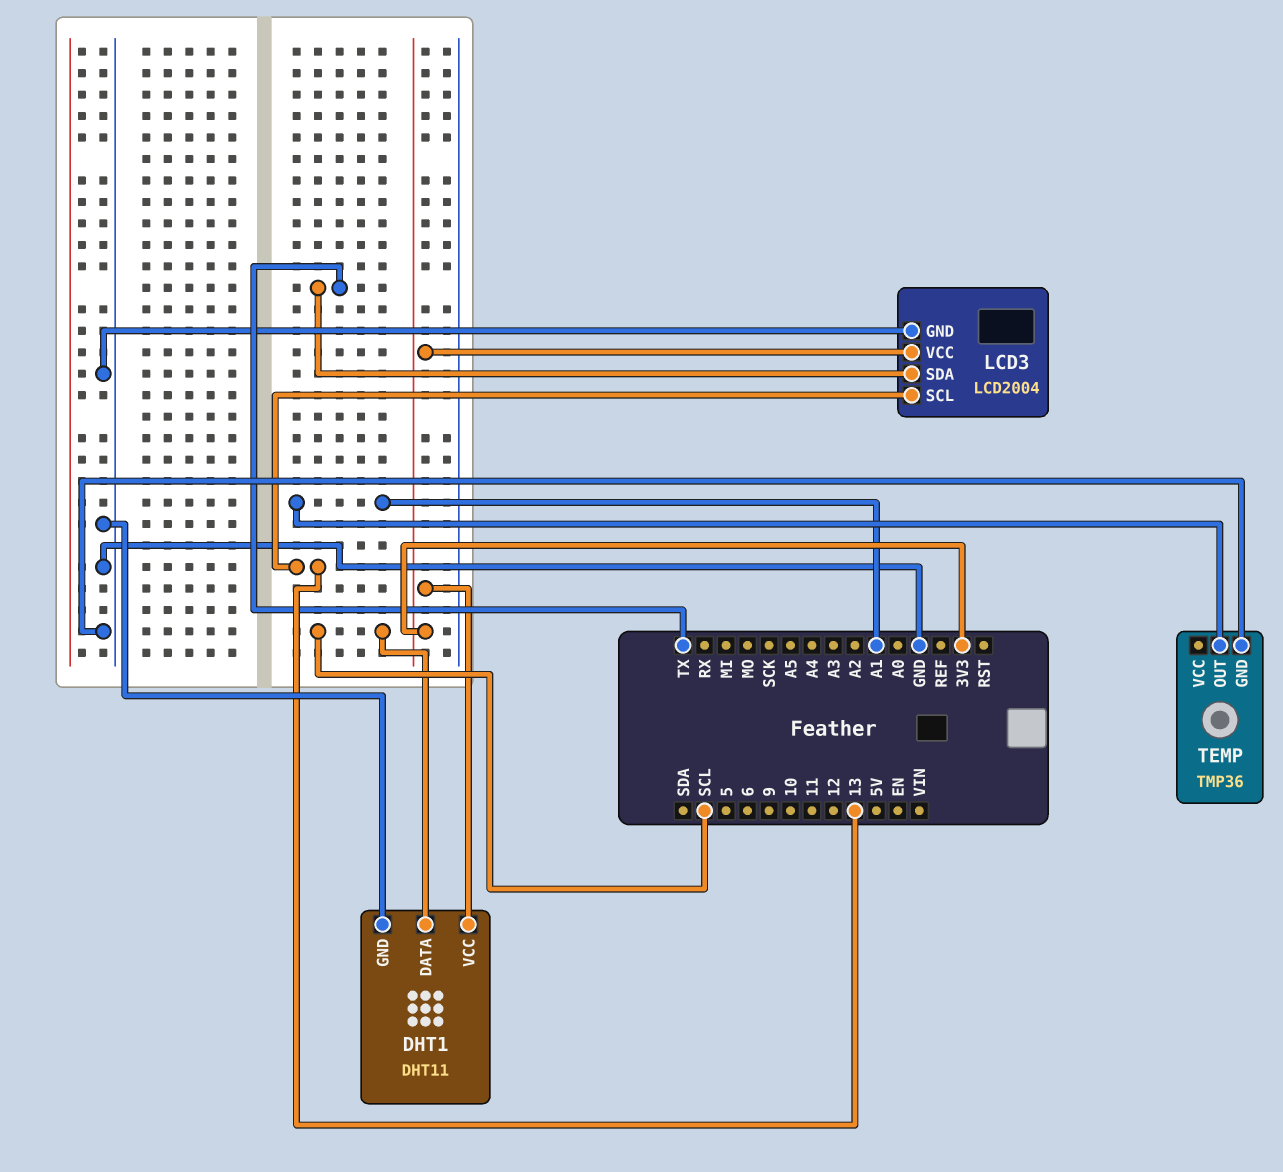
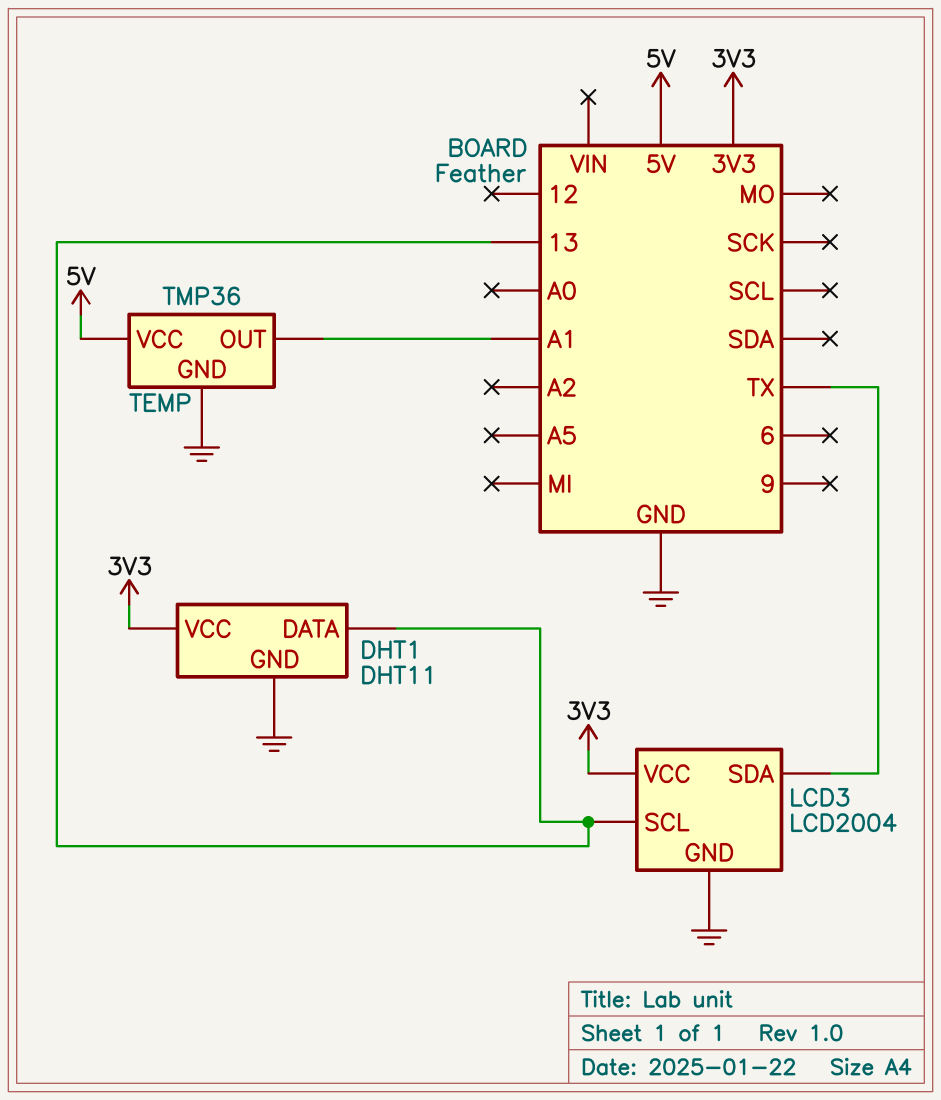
DHT1 pin DATA: SCL -> 13
TEMP pin VCC: none -> 5V

